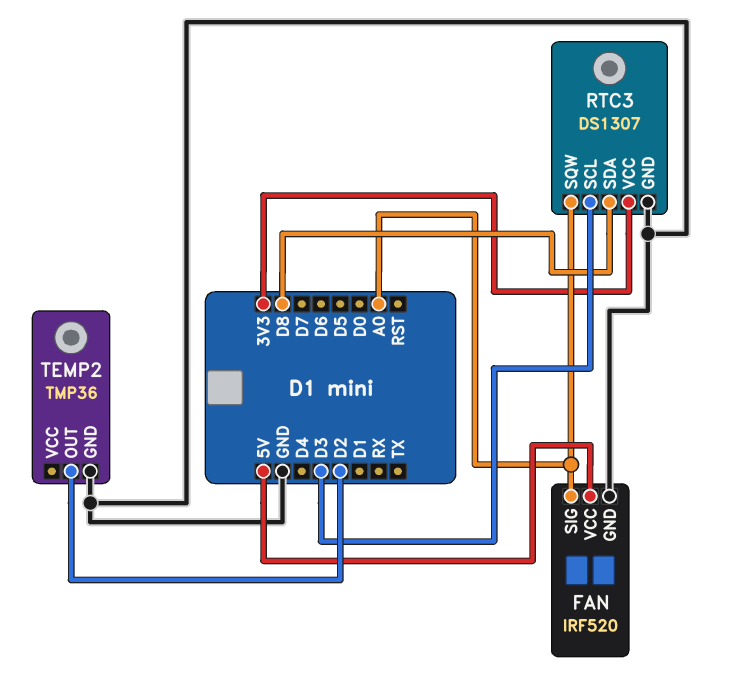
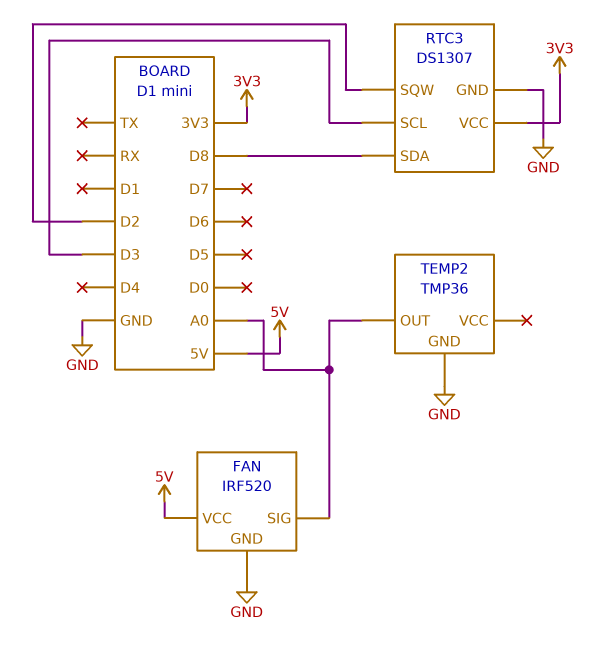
RTC3 pin SQW: A0 -> D2
TEMP2 pin OUT: D2 -> A0

